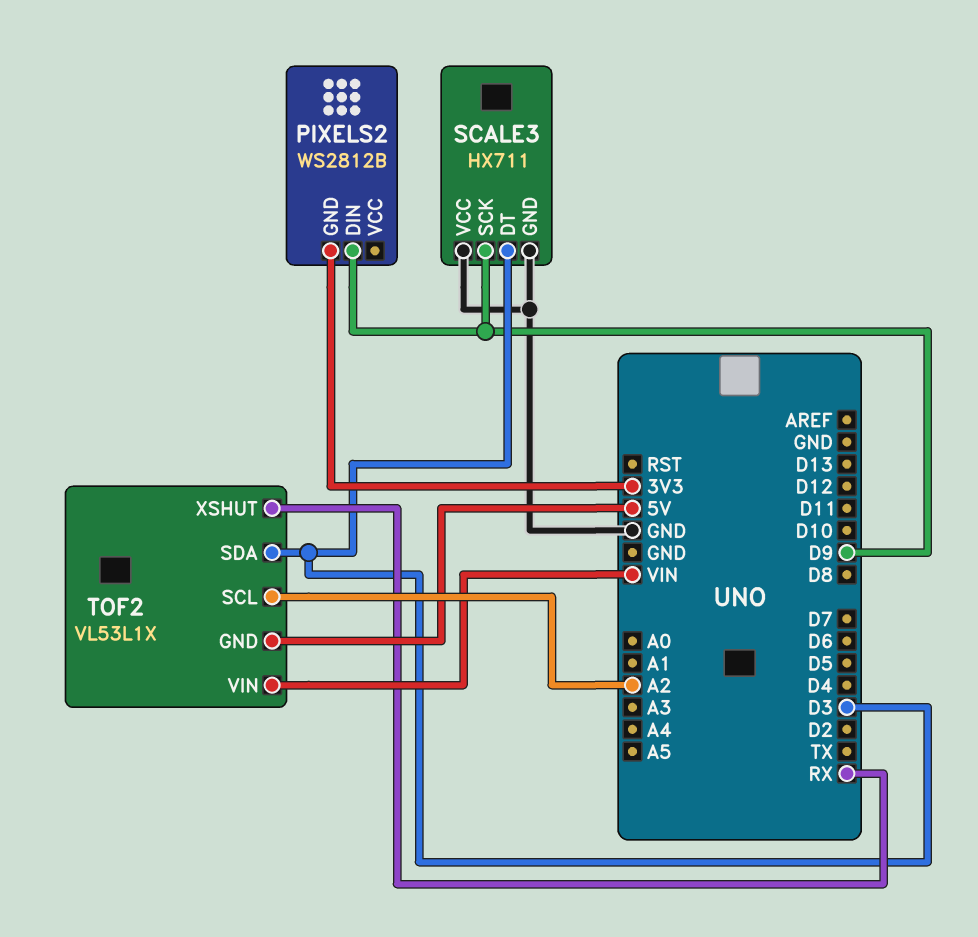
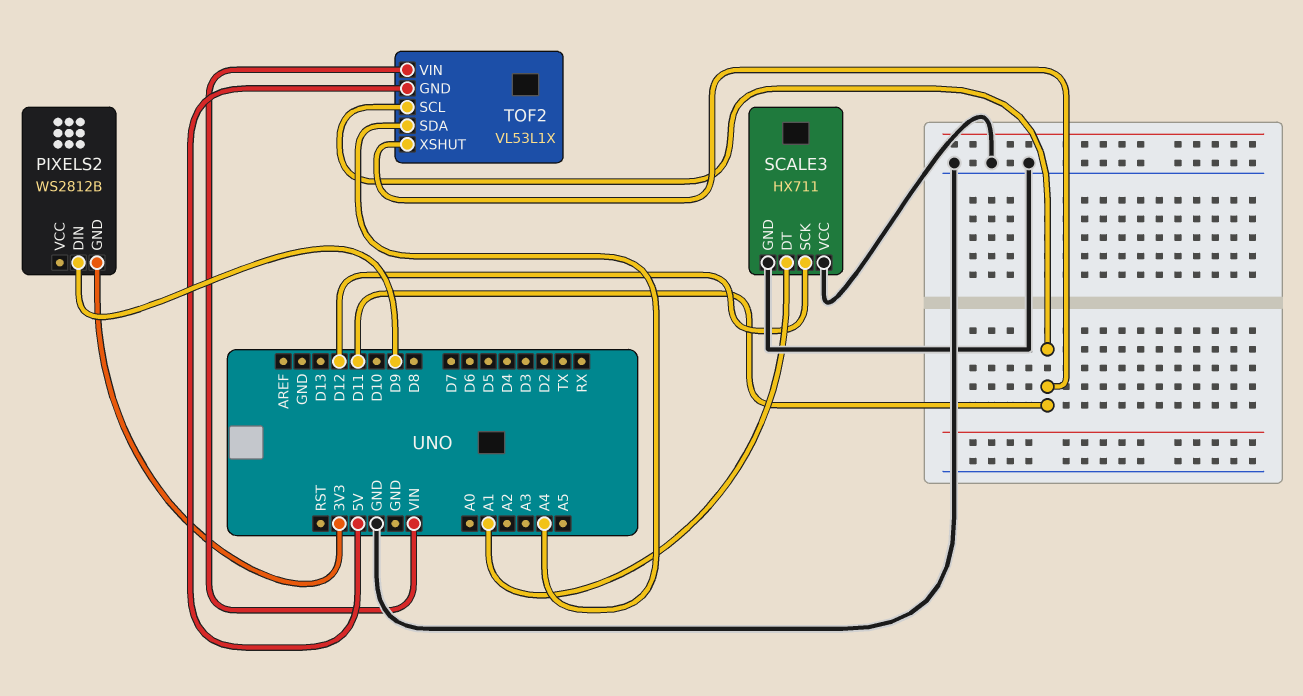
SCALE3 pin DT: D3 -> A1
SCALE3 pin SCK: D9 -> D12
TOF2 pin SCL: A2 -> D11
TOF2 pin SDA: D3 -> A4
TOF2 pin XSHUT: RX -> D11

